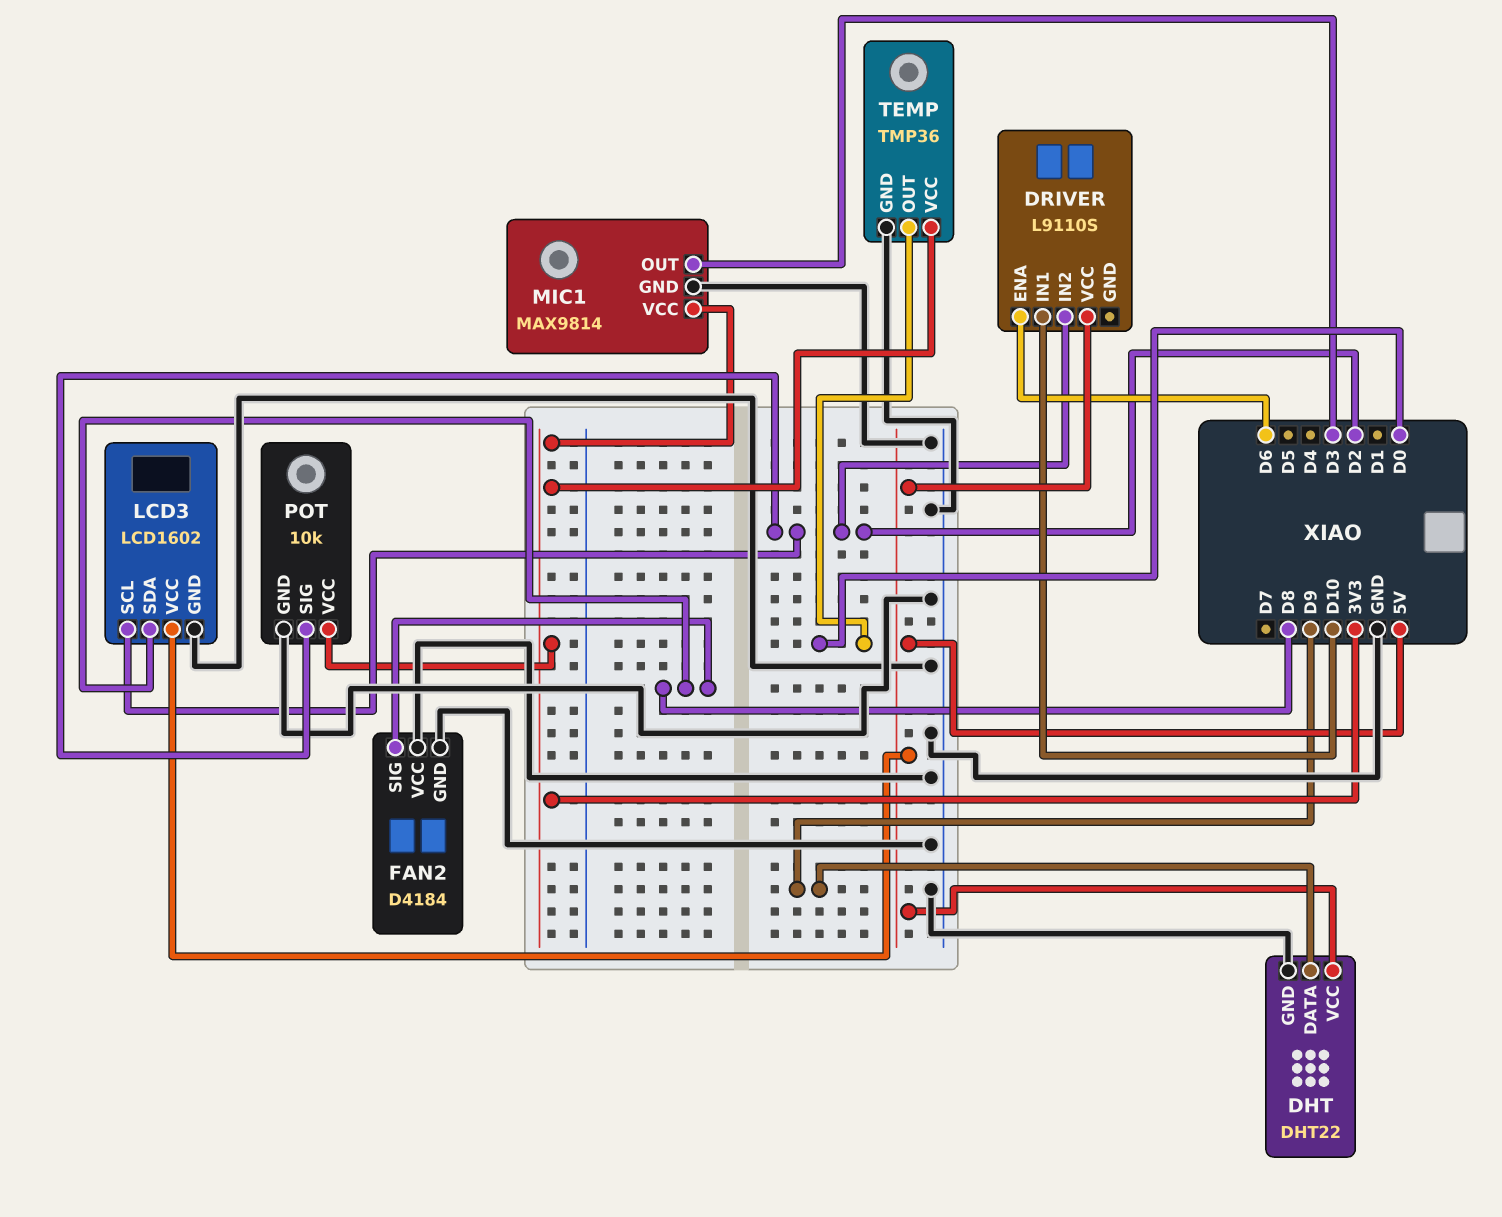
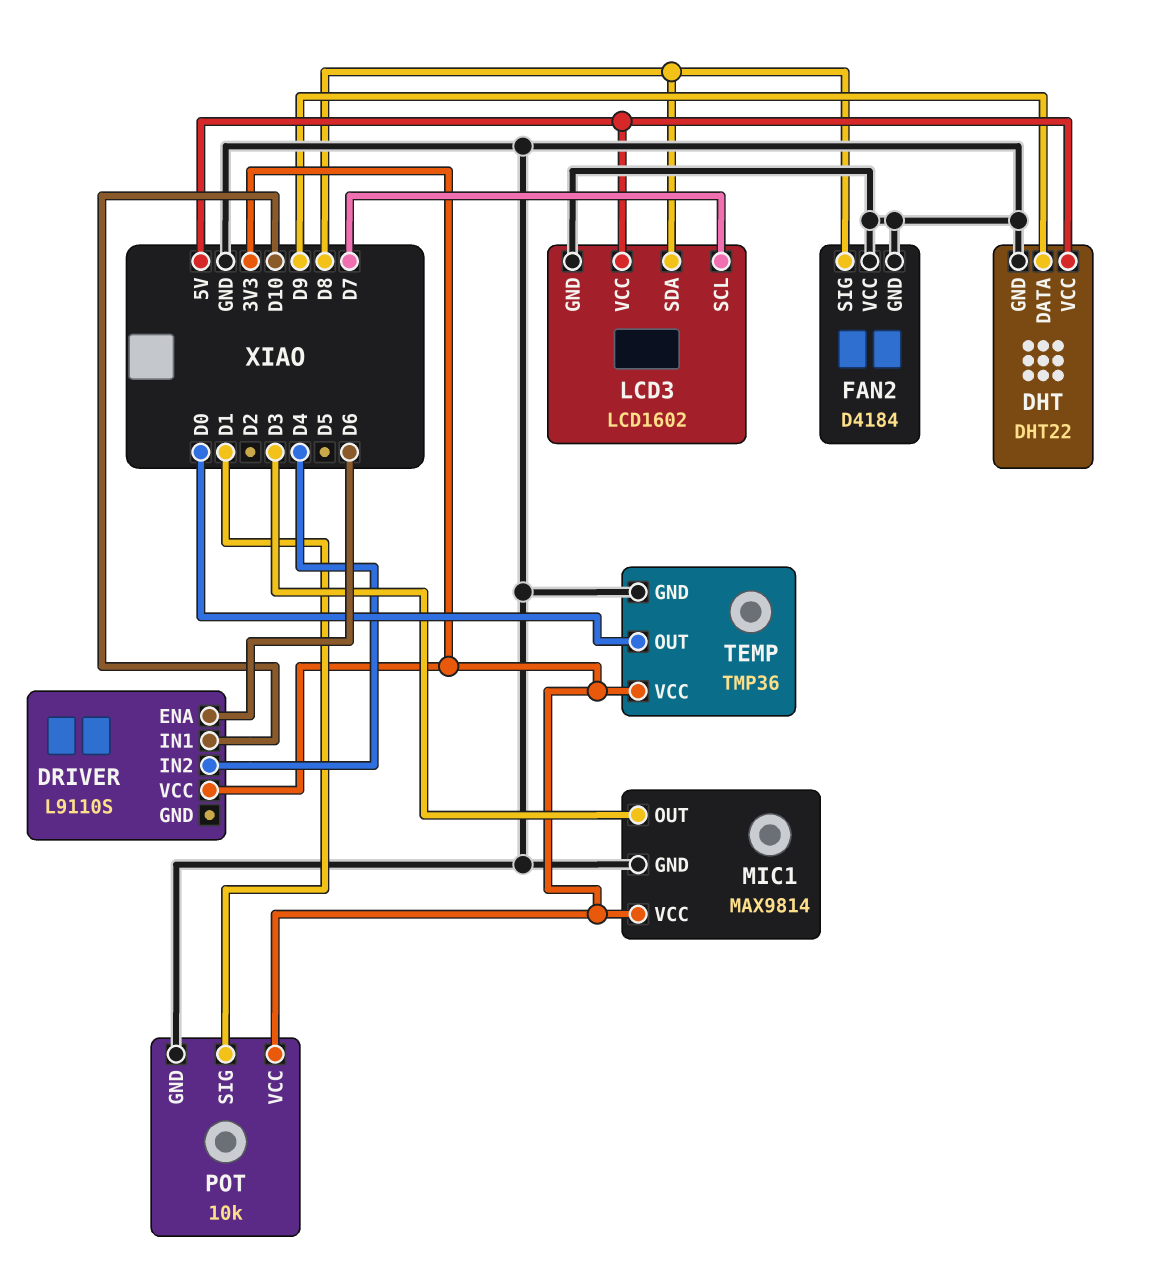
DRIVER pin IN2: D2 -> D4
DRIVER pin VCC: 5V -> 3V3
LCD3 pin SCL: D2 -> D7
POT pin SIG: D2 -> D1

